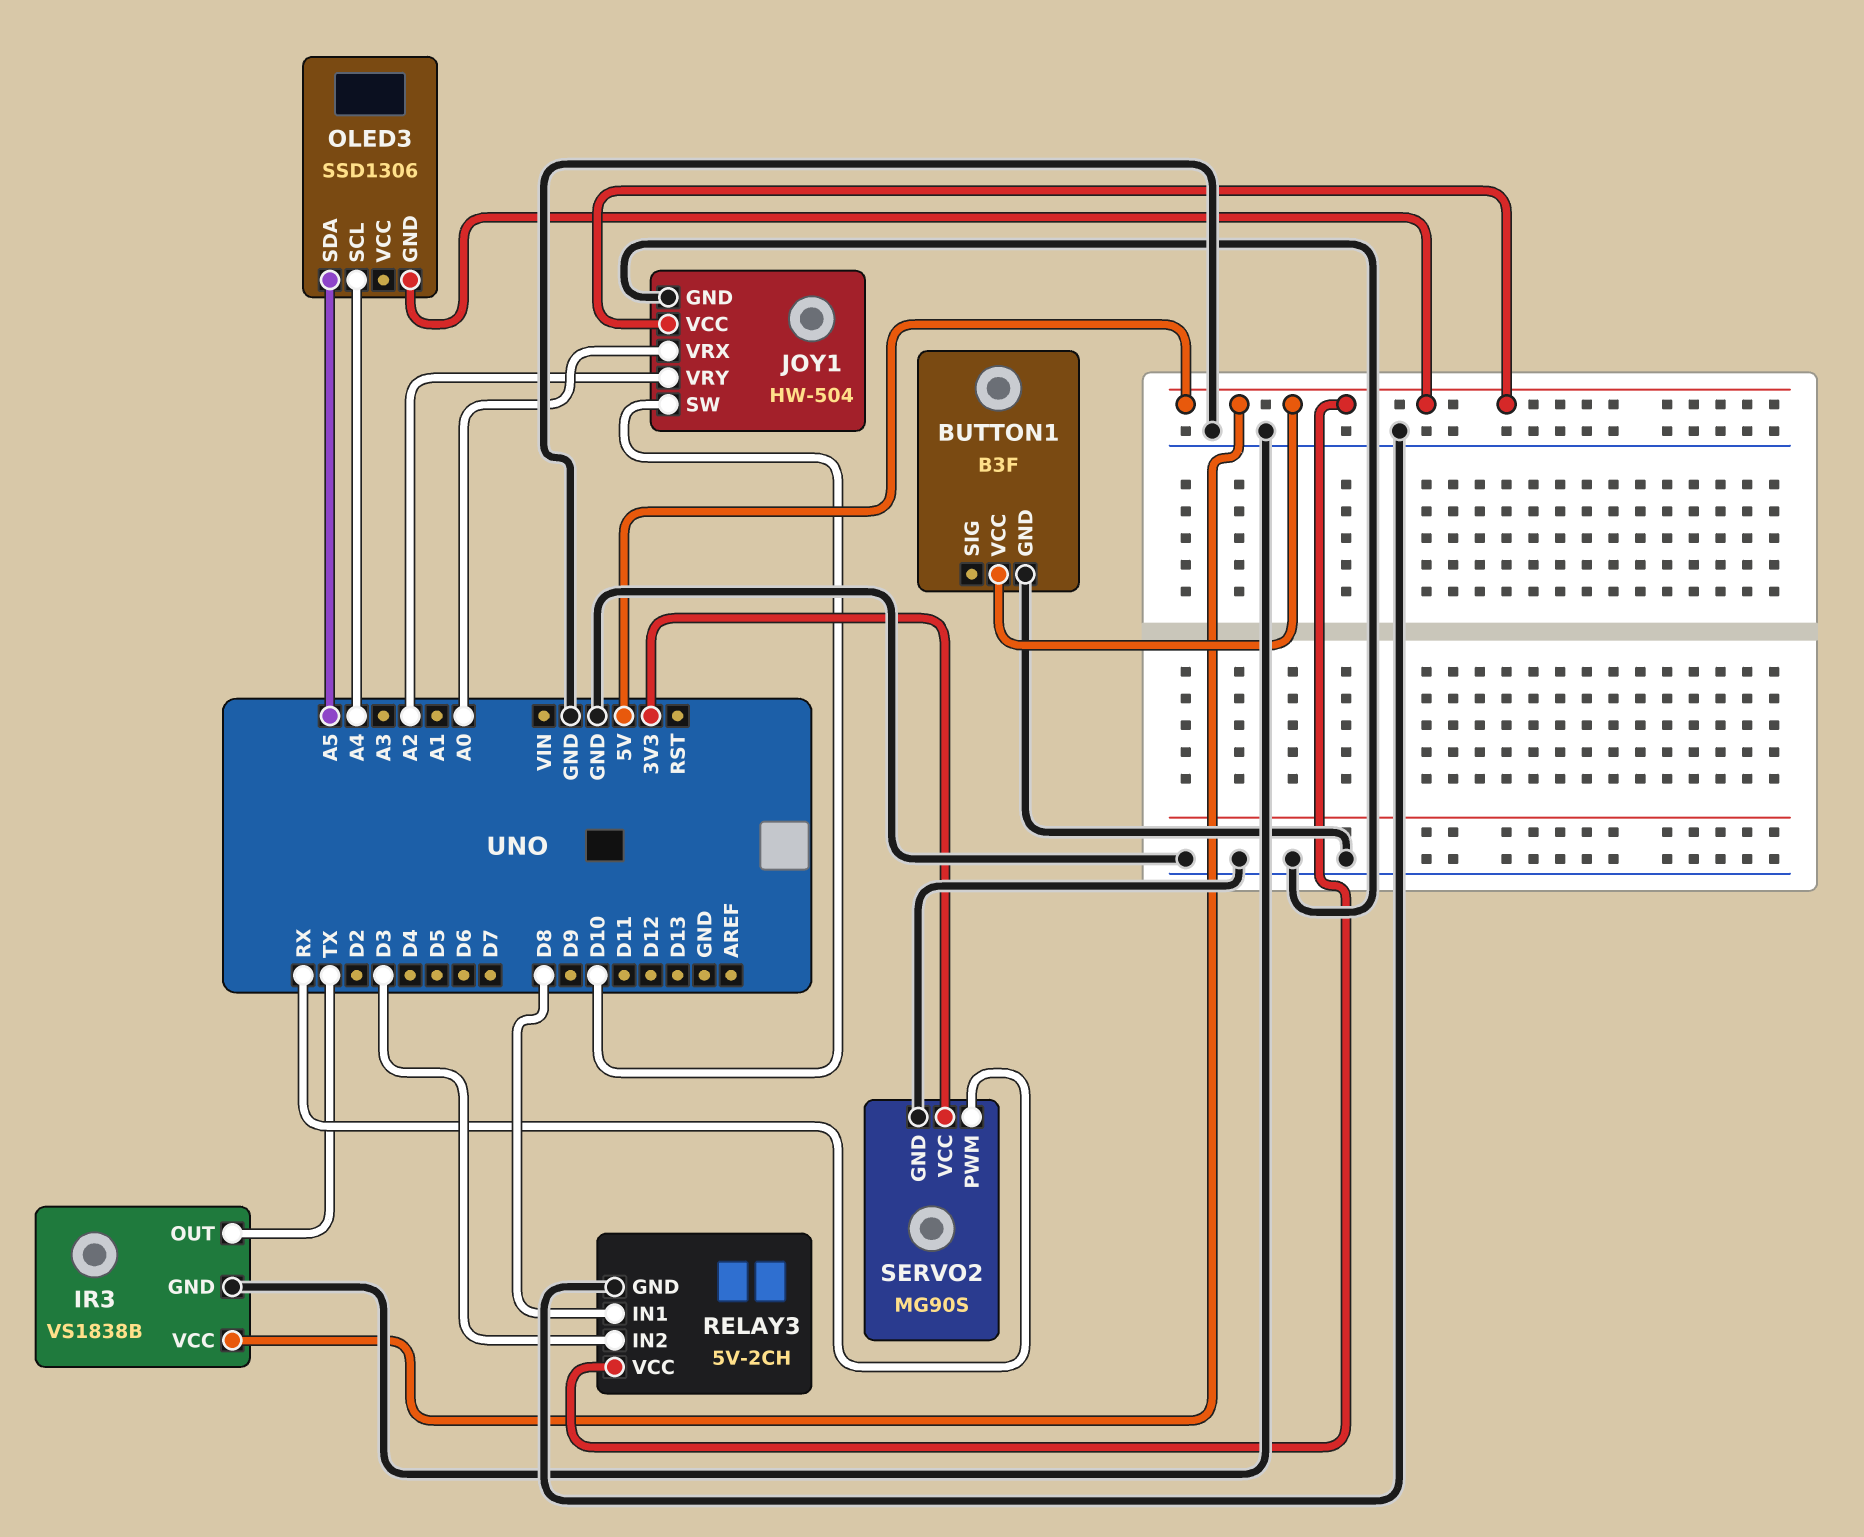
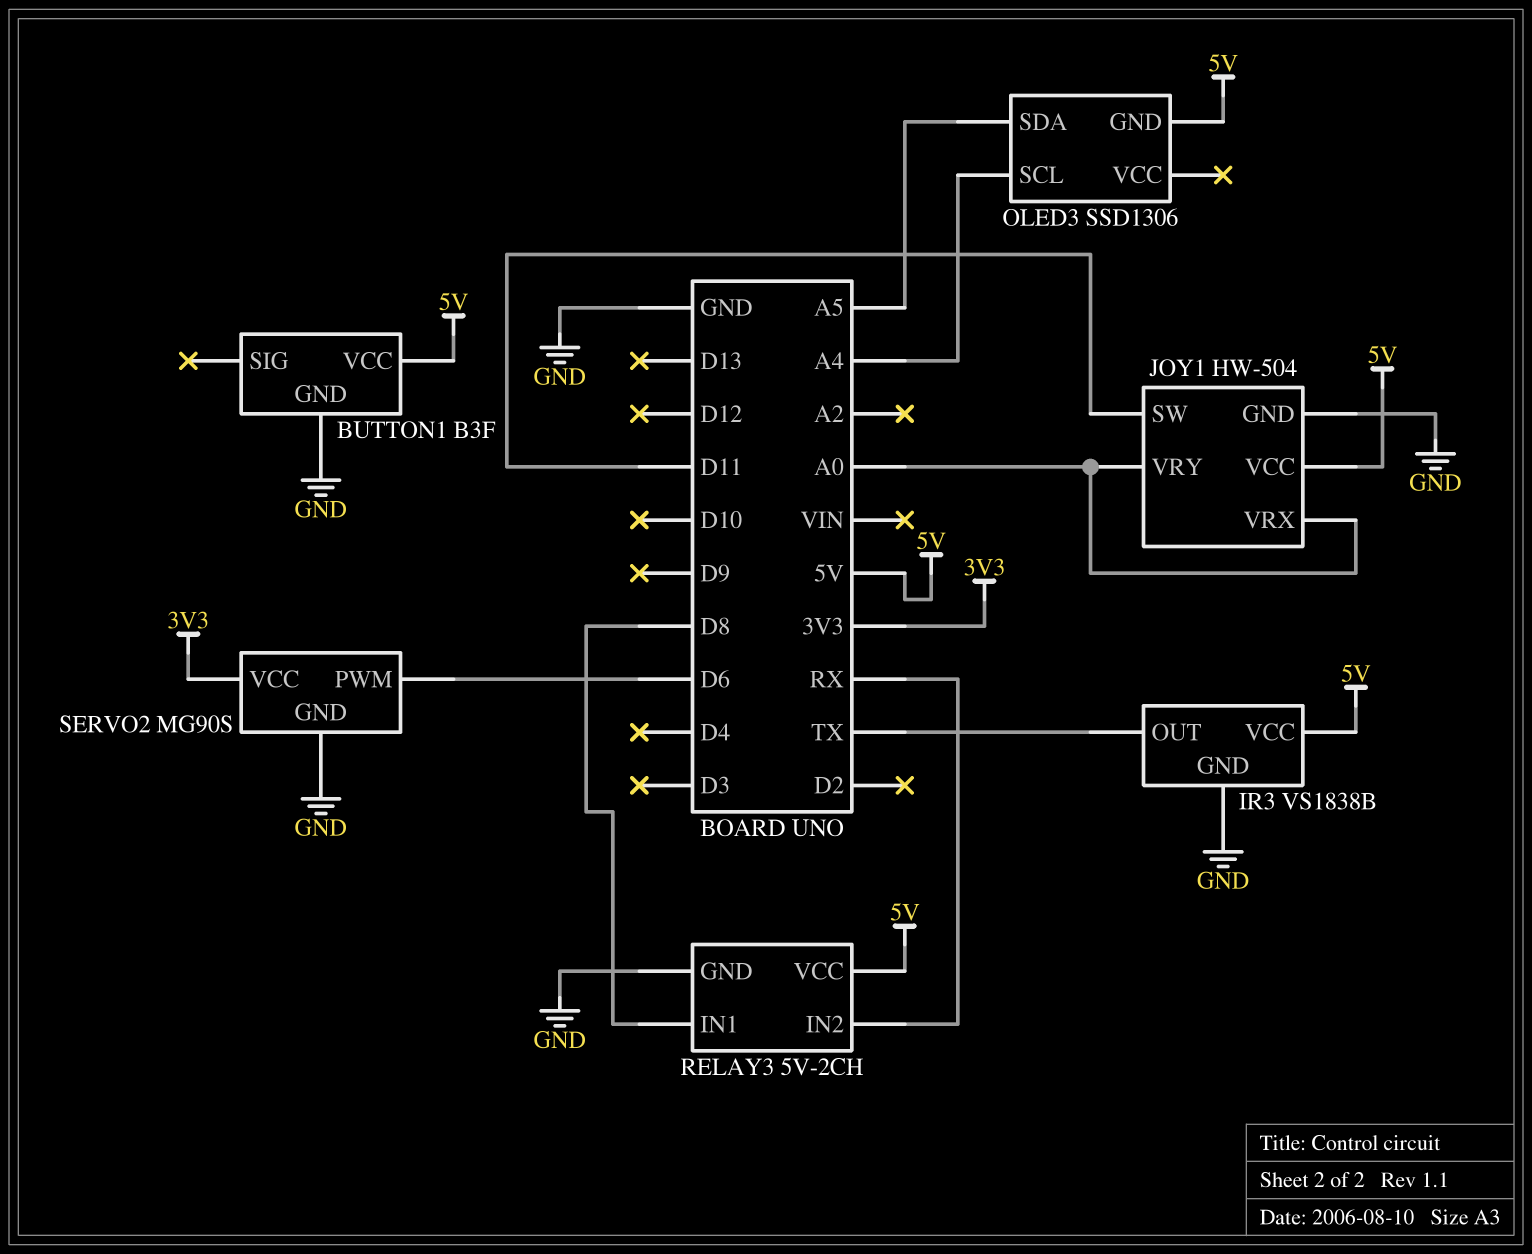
JOY1 pin SW: D10 -> D11
JOY1 pin VRY: A2 -> A0
RELAY3 pin IN2: D3 -> RX
SERVO2 pin PWM: RX -> D6

